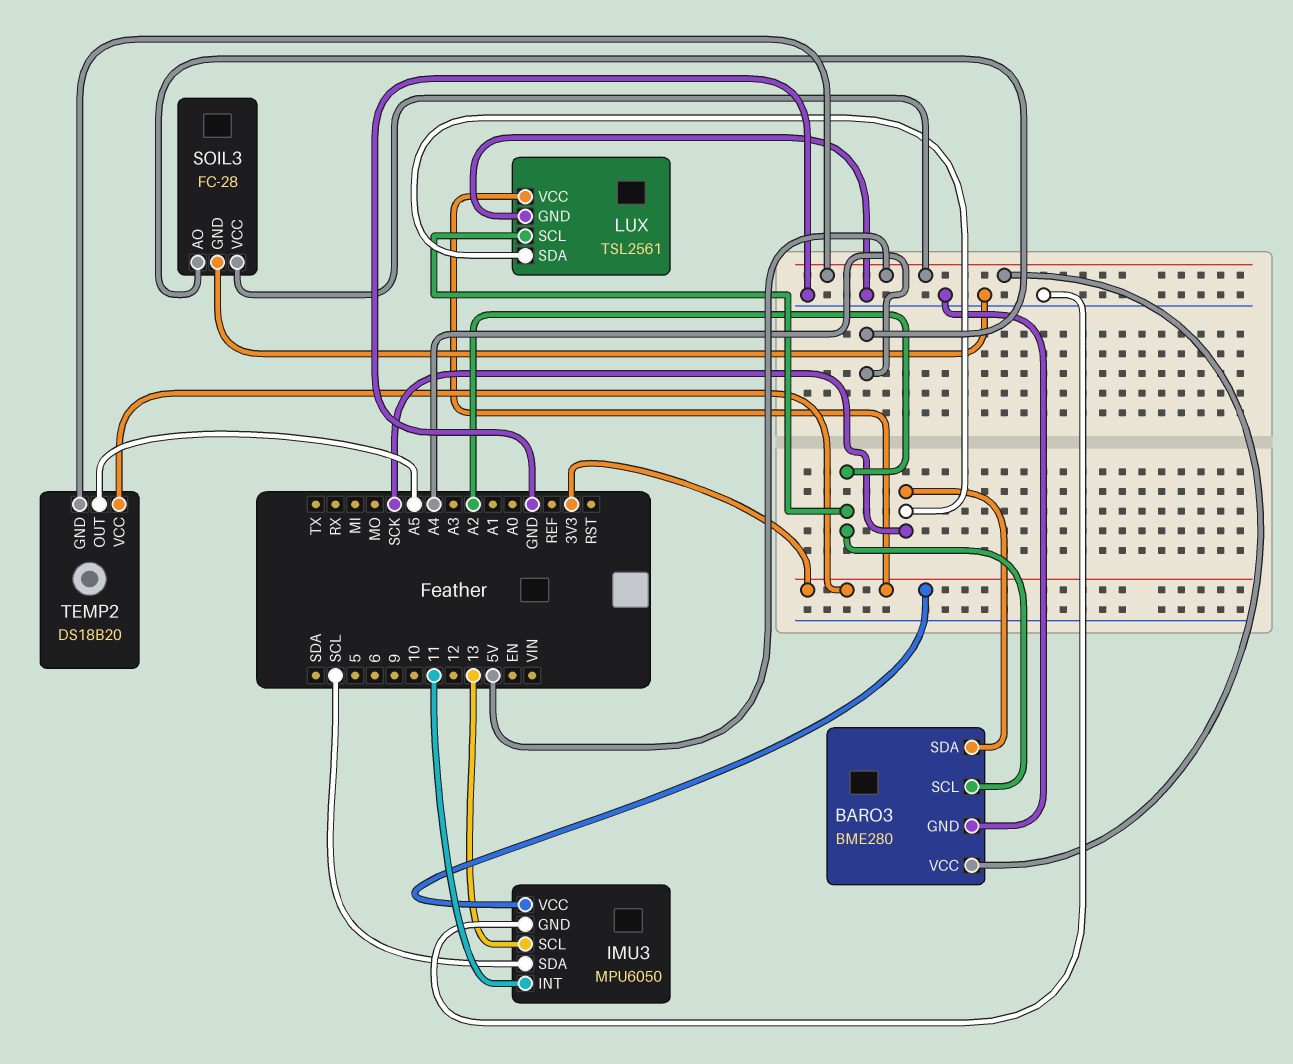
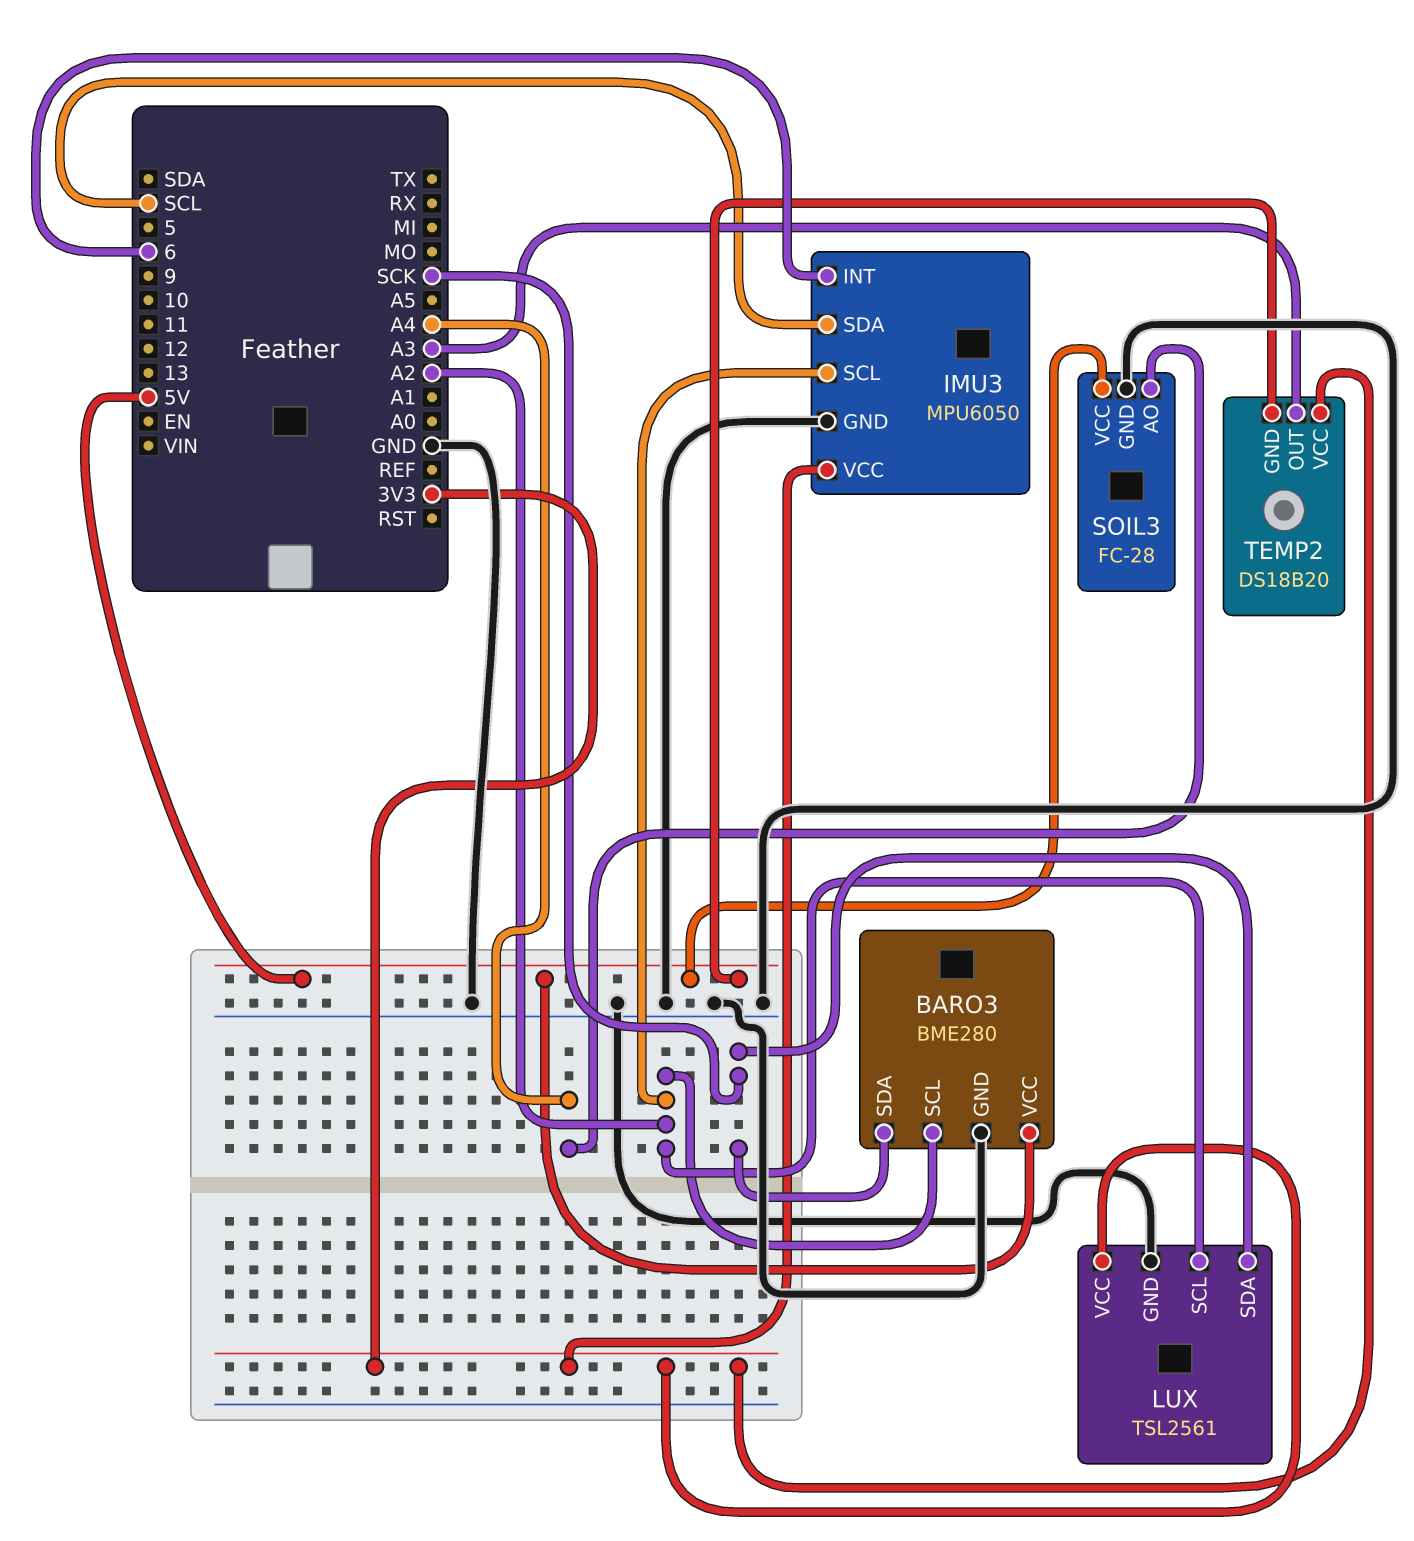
IMU3 pin INT: 11 -> 6
IMU3 pin SCL: 13 -> A2
TEMP2 pin OUT: A5 -> A3

